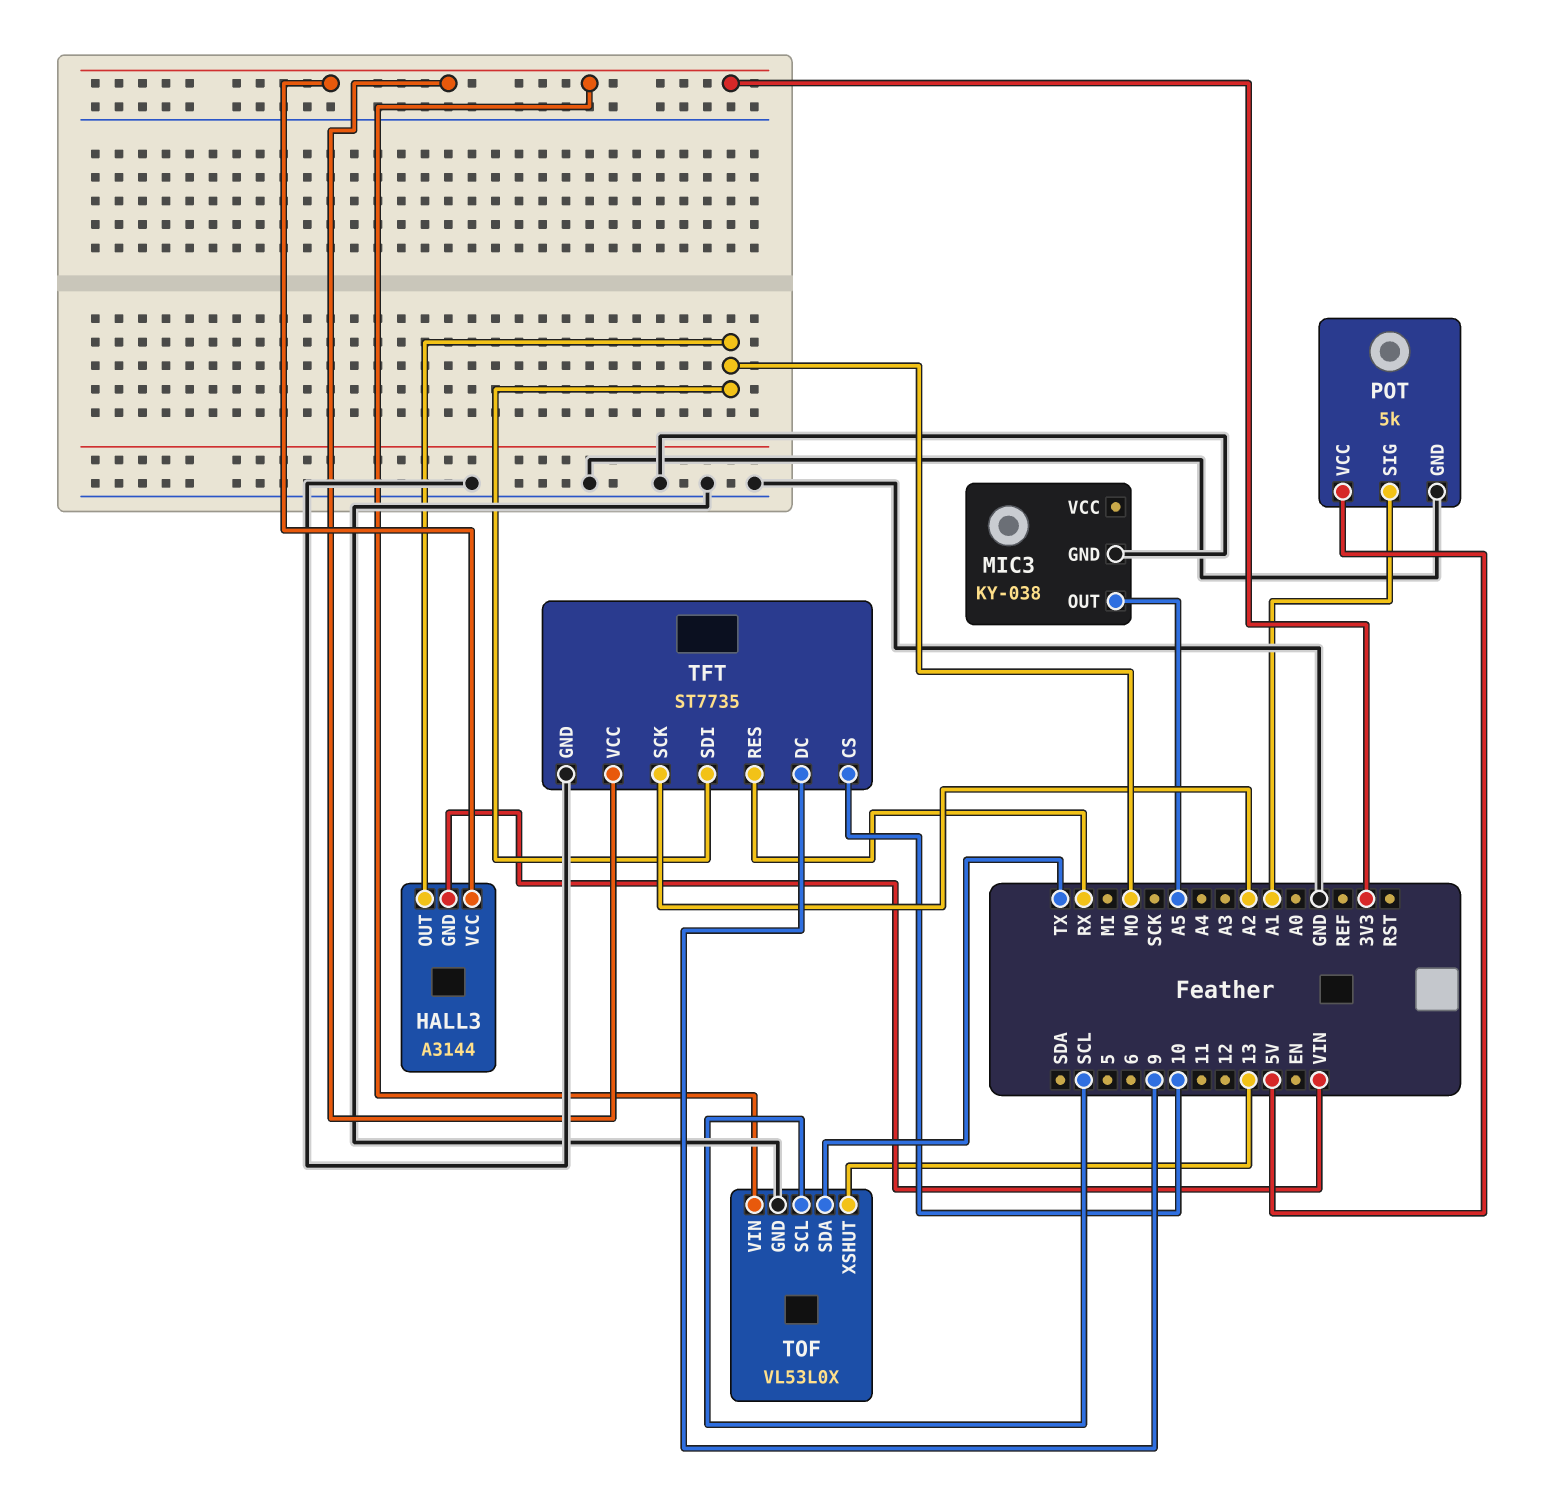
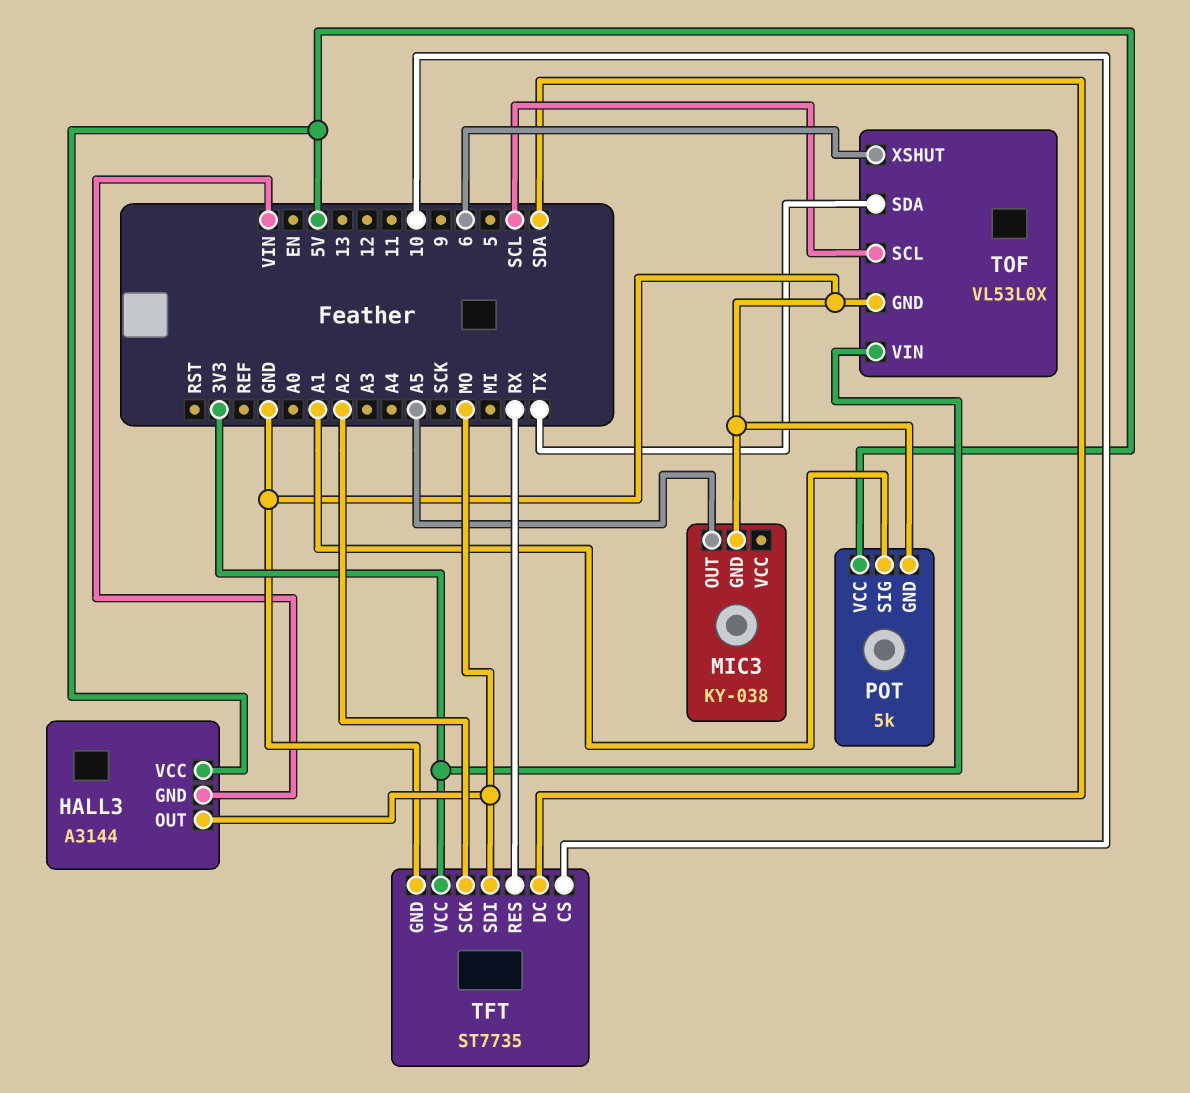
HALL3 pin VCC: 3V3 -> 5V
TFT pin DC: 9 -> SDA
TOF pin XSHUT: 13 -> 6

